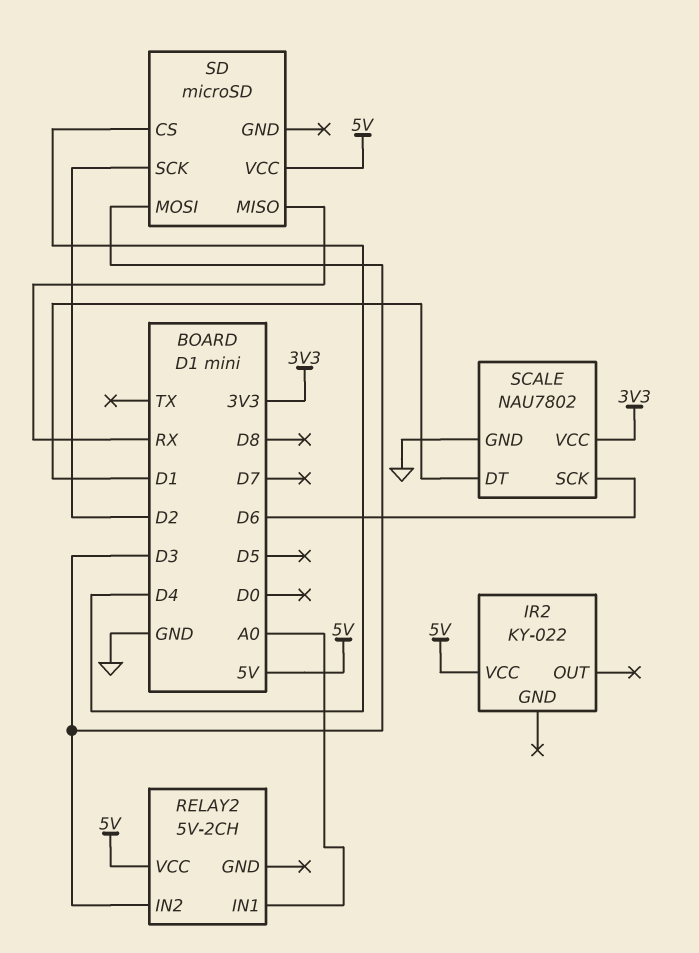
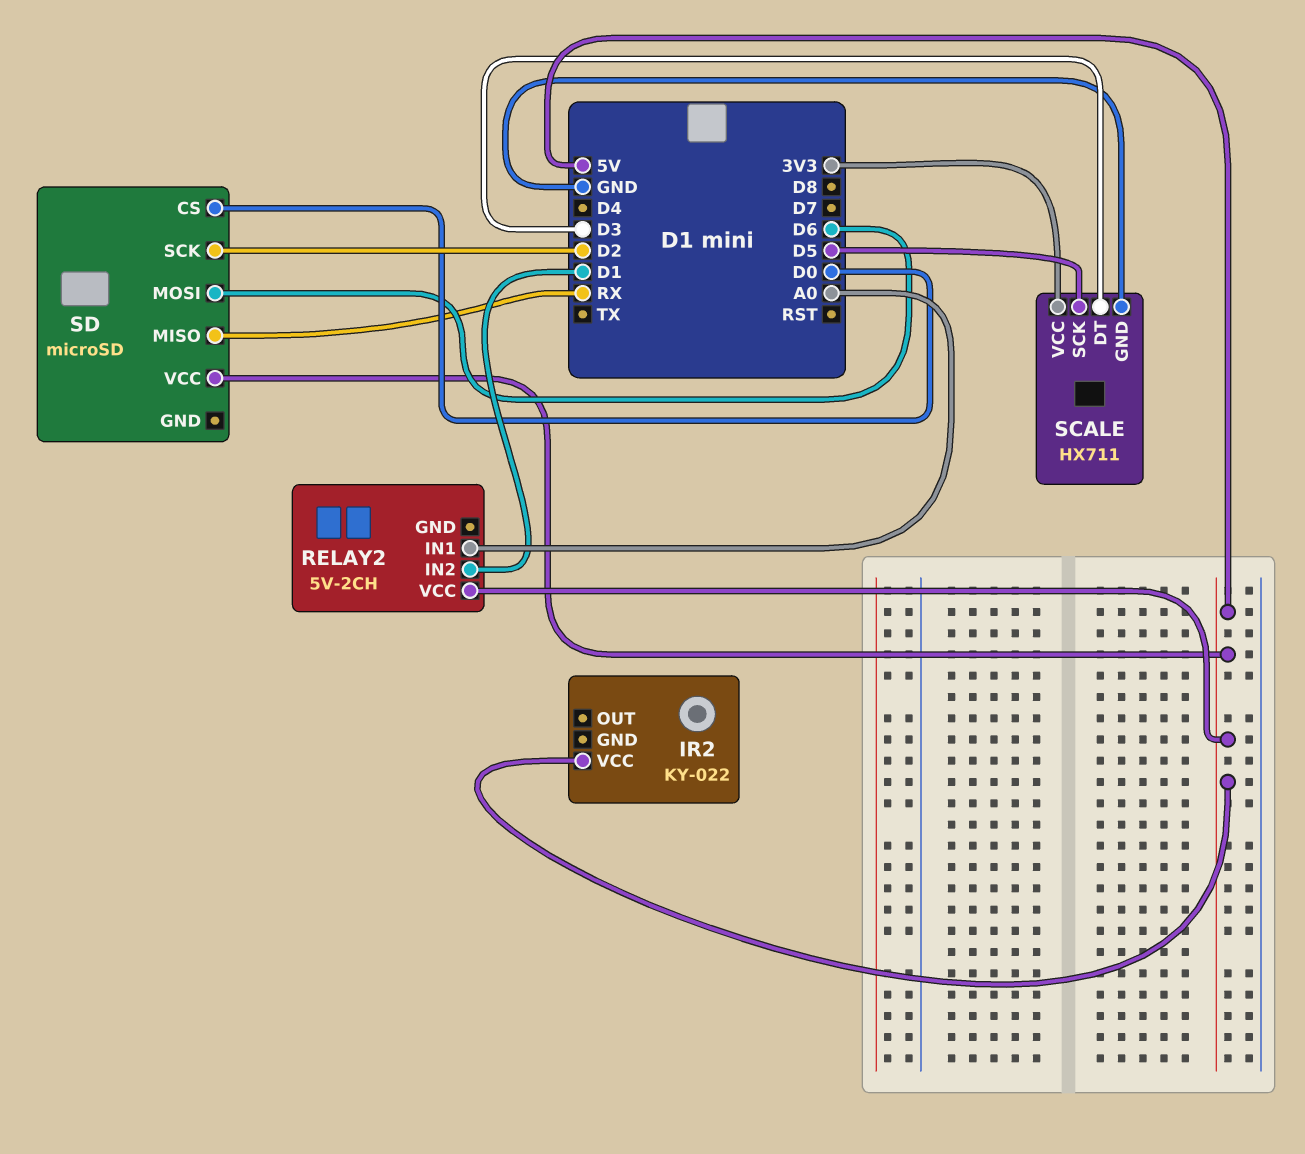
RELAY2 pin IN2: D3 -> D1
SCALE: NAU7802 -> HX711
SCALE pin DT: D1 -> D3
SCALE pin SCK: D6 -> D5
SD pin CS: D4 -> D0
SD pin MOSI: D3 -> D6

